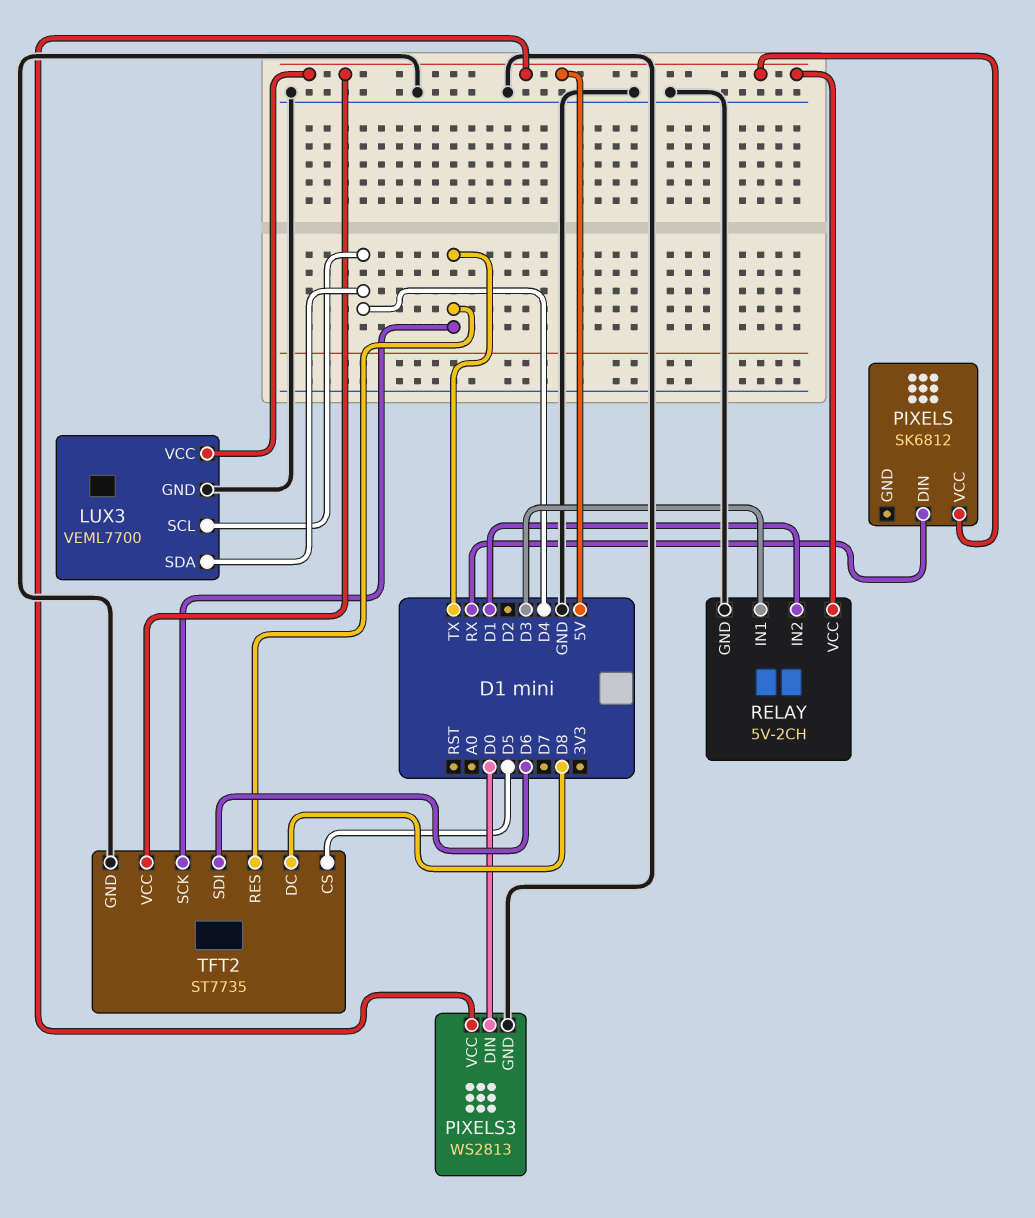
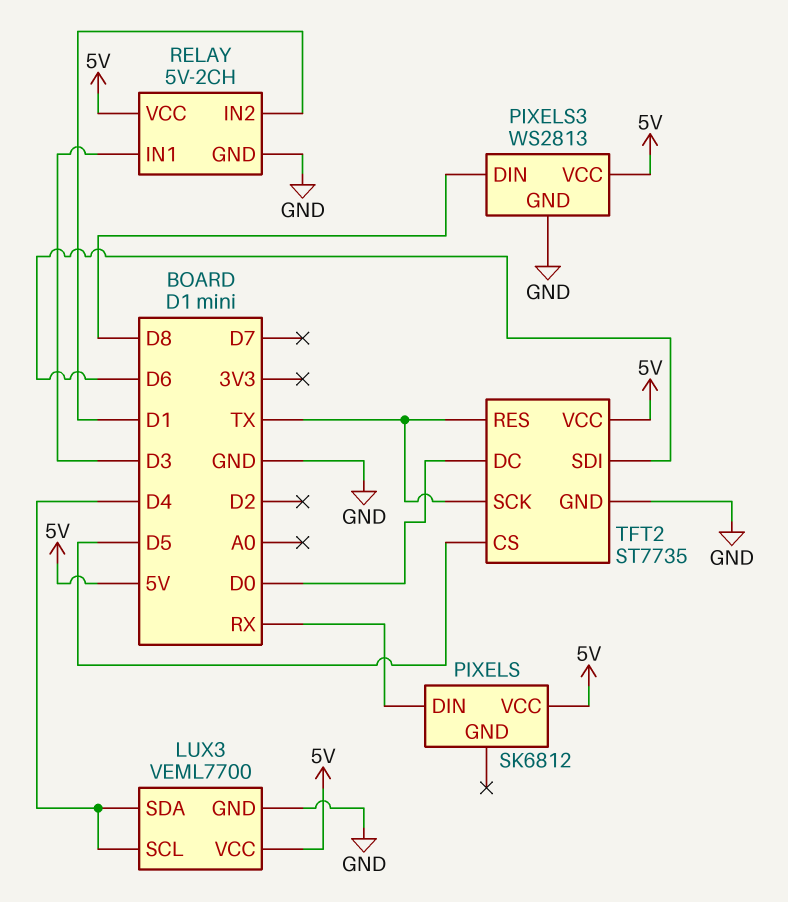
PIXELS3 pin DIN: D0 -> D8
TFT2 pin DC: D8 -> D0

